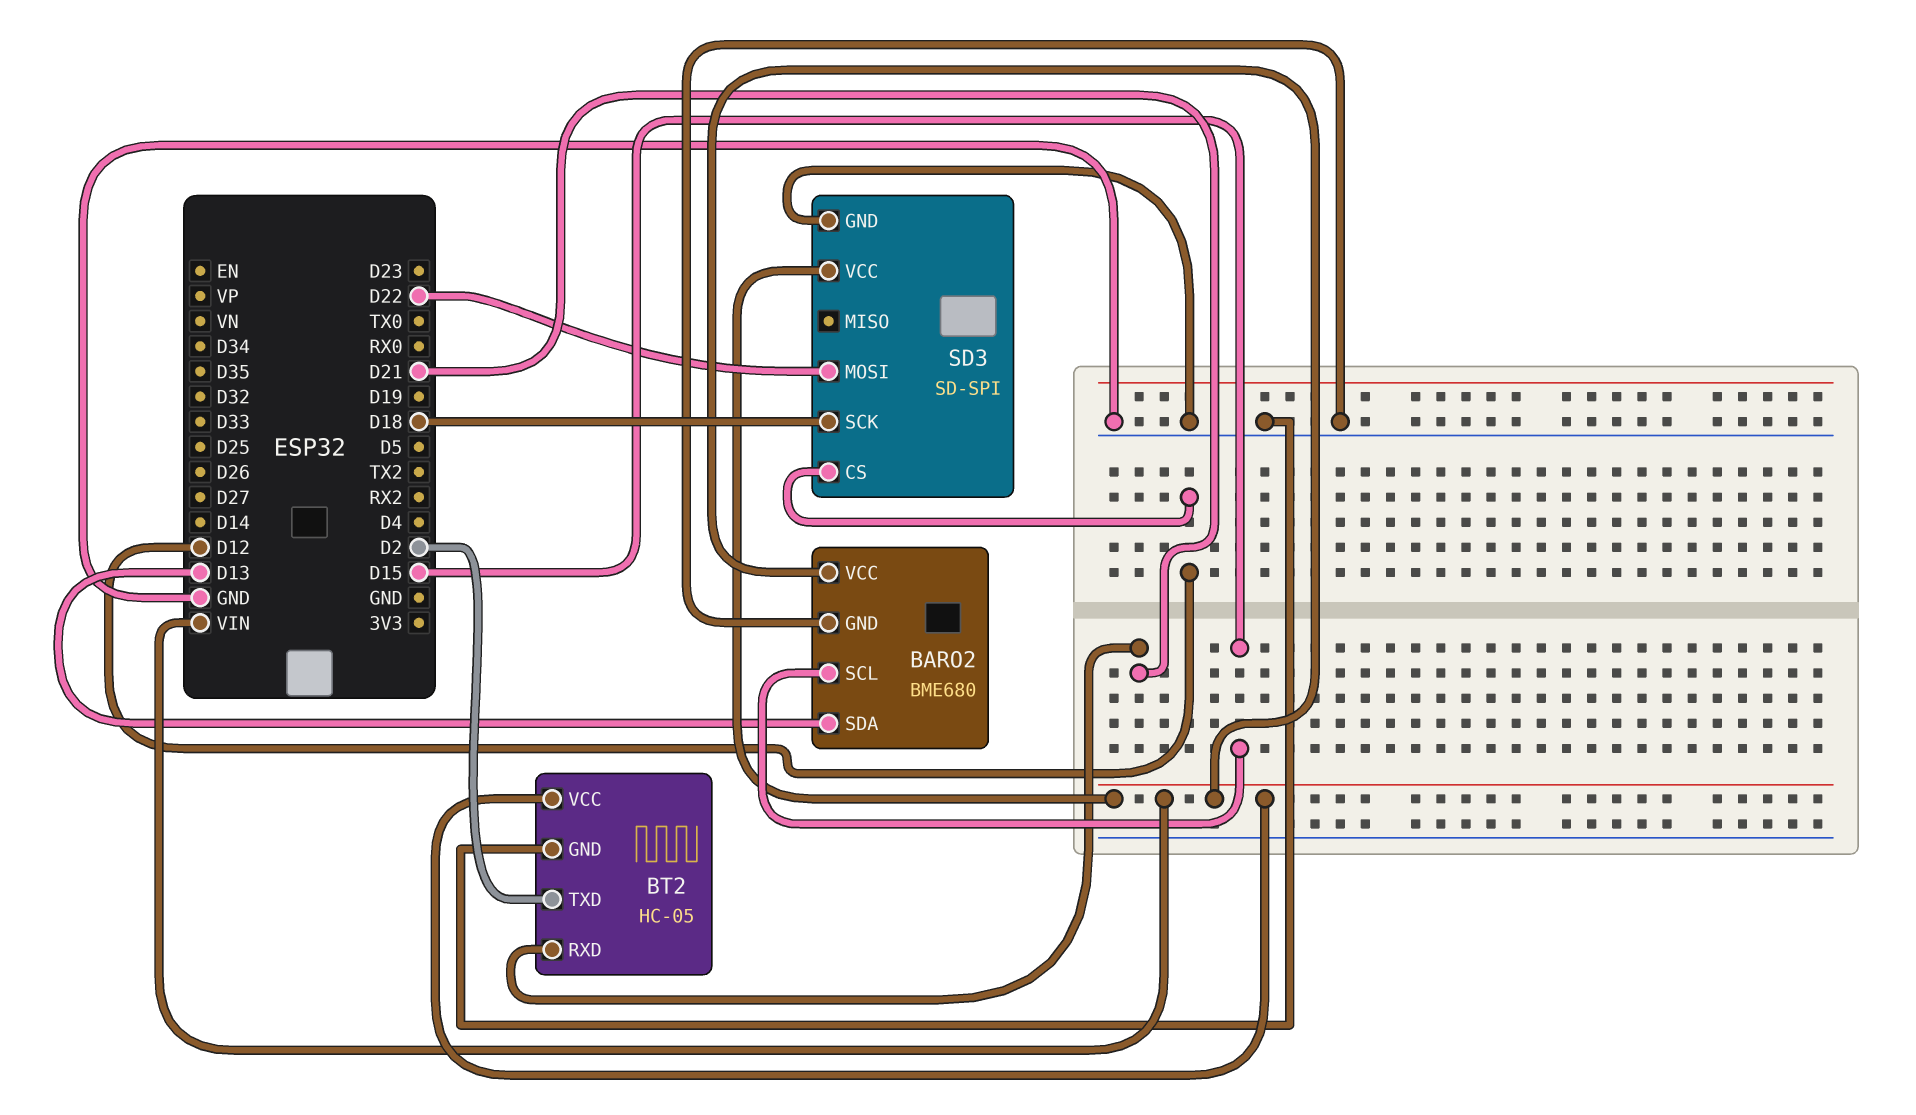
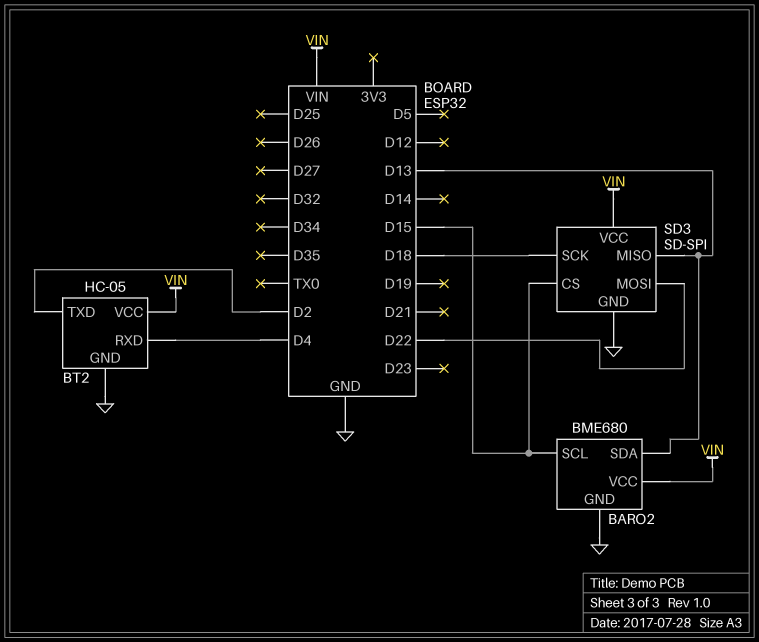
BT2 pin RXD: D21 -> D4
SD3 pin CS: D12 -> D15
SD3 pin MISO: none -> D13

